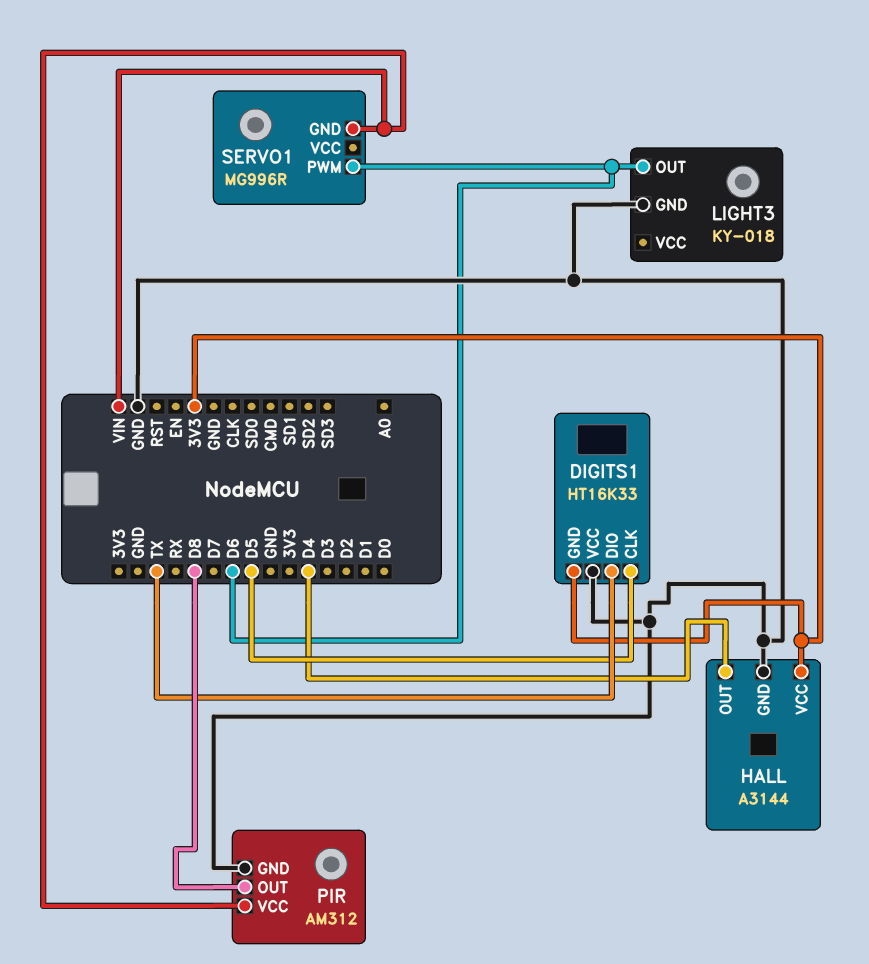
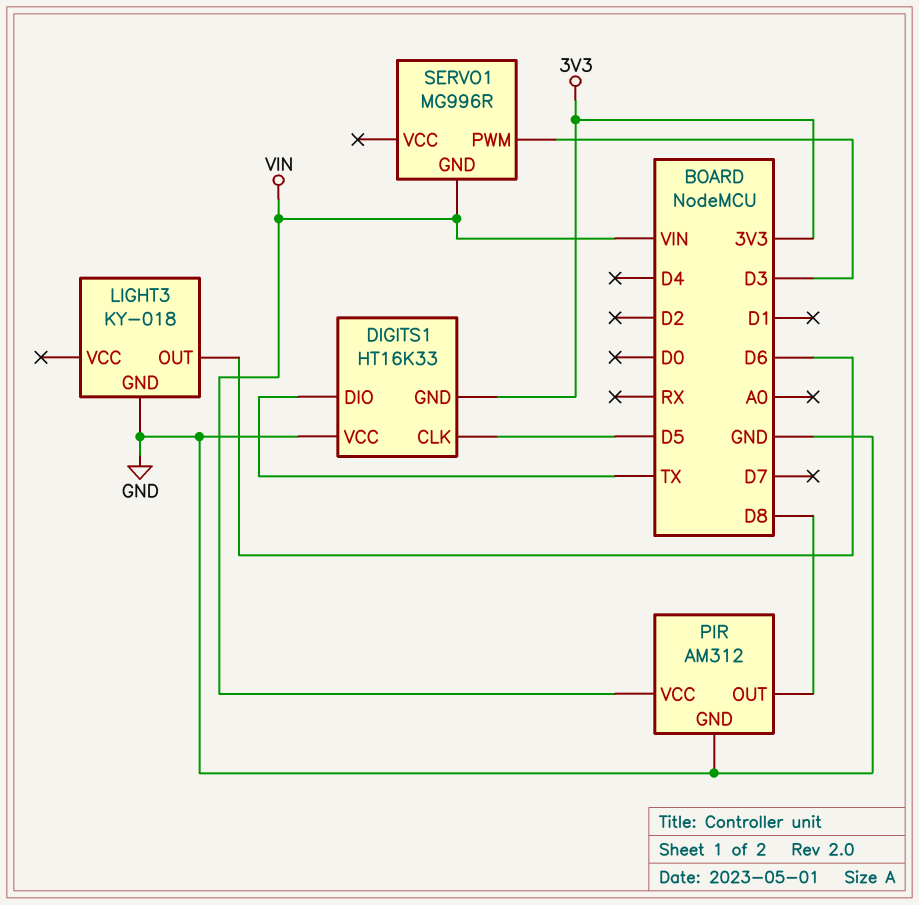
HALL: A3144 -> none
HALL pin GND: GND -> none
HALL pin OUT: D4 -> none
HALL pin VCC: 3V3 -> none
SERVO1 pin PWM: D6 -> D3

